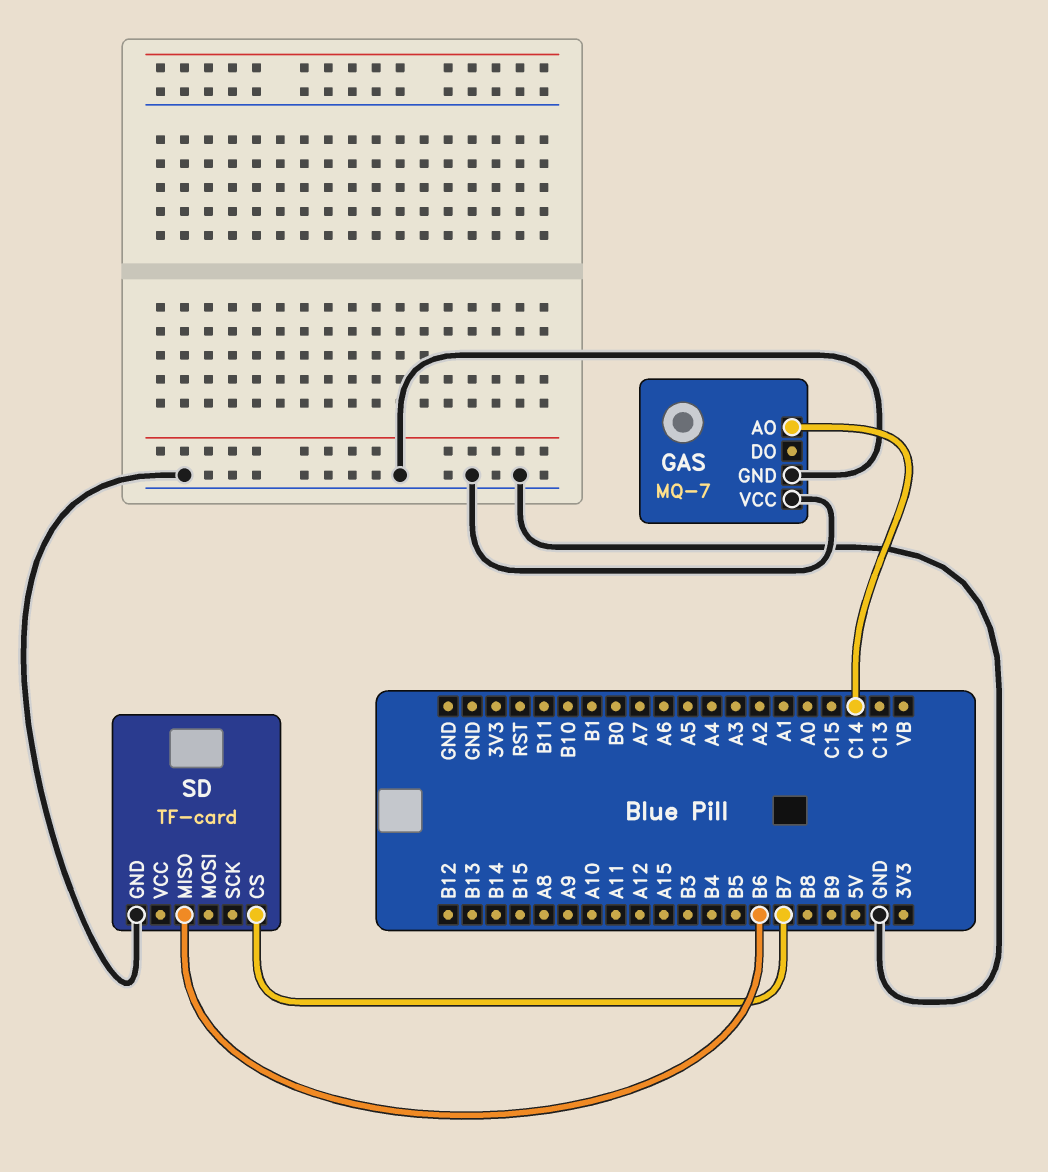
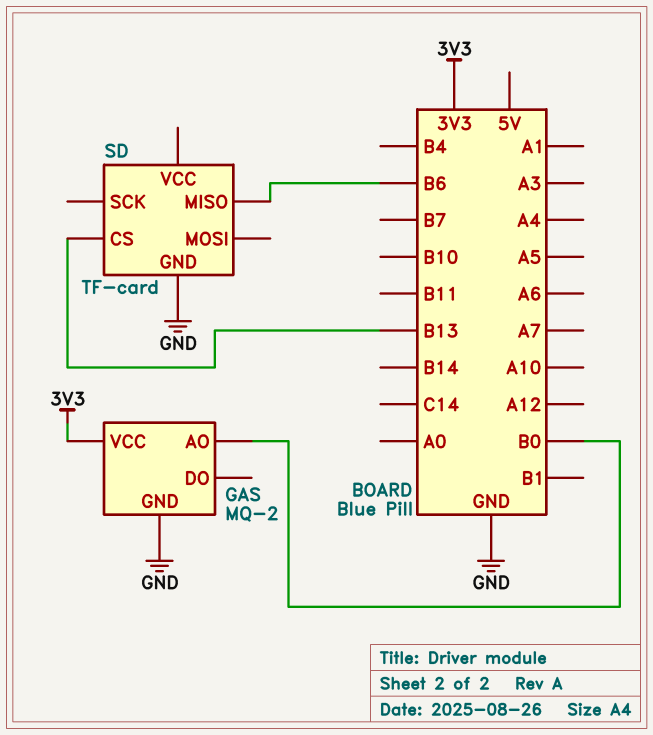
GAS: MQ-7 -> MQ-2
GAS pin AO: C14 -> B0
GAS pin VCC: GND -> 3V3
SD pin CS: B7 -> B13

